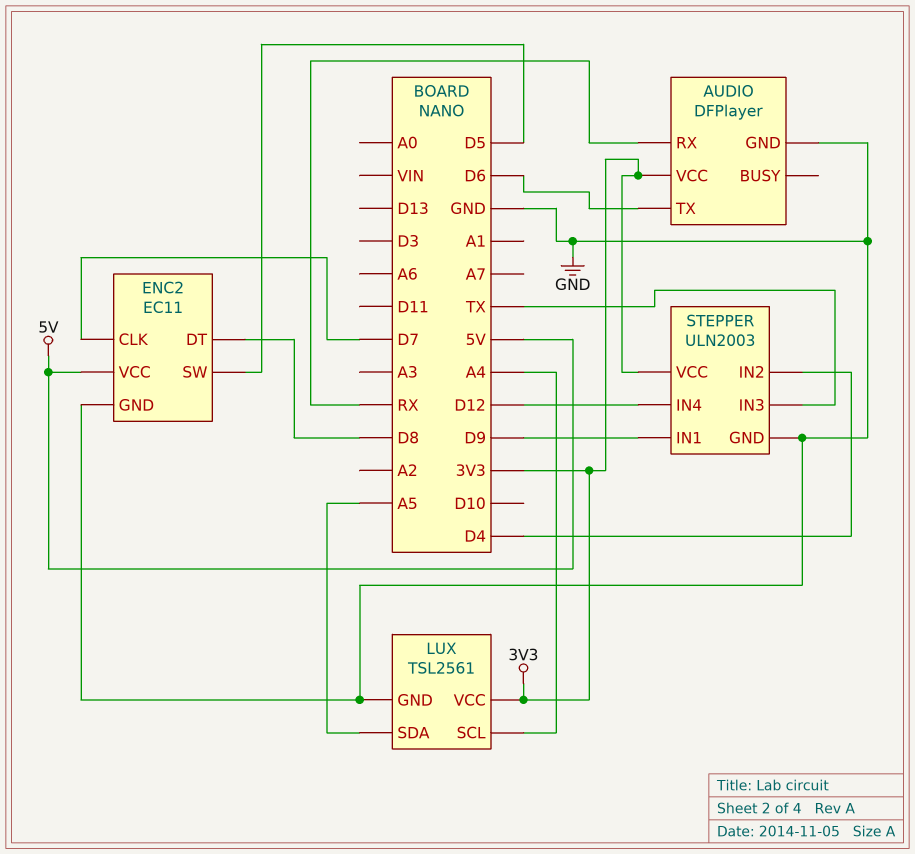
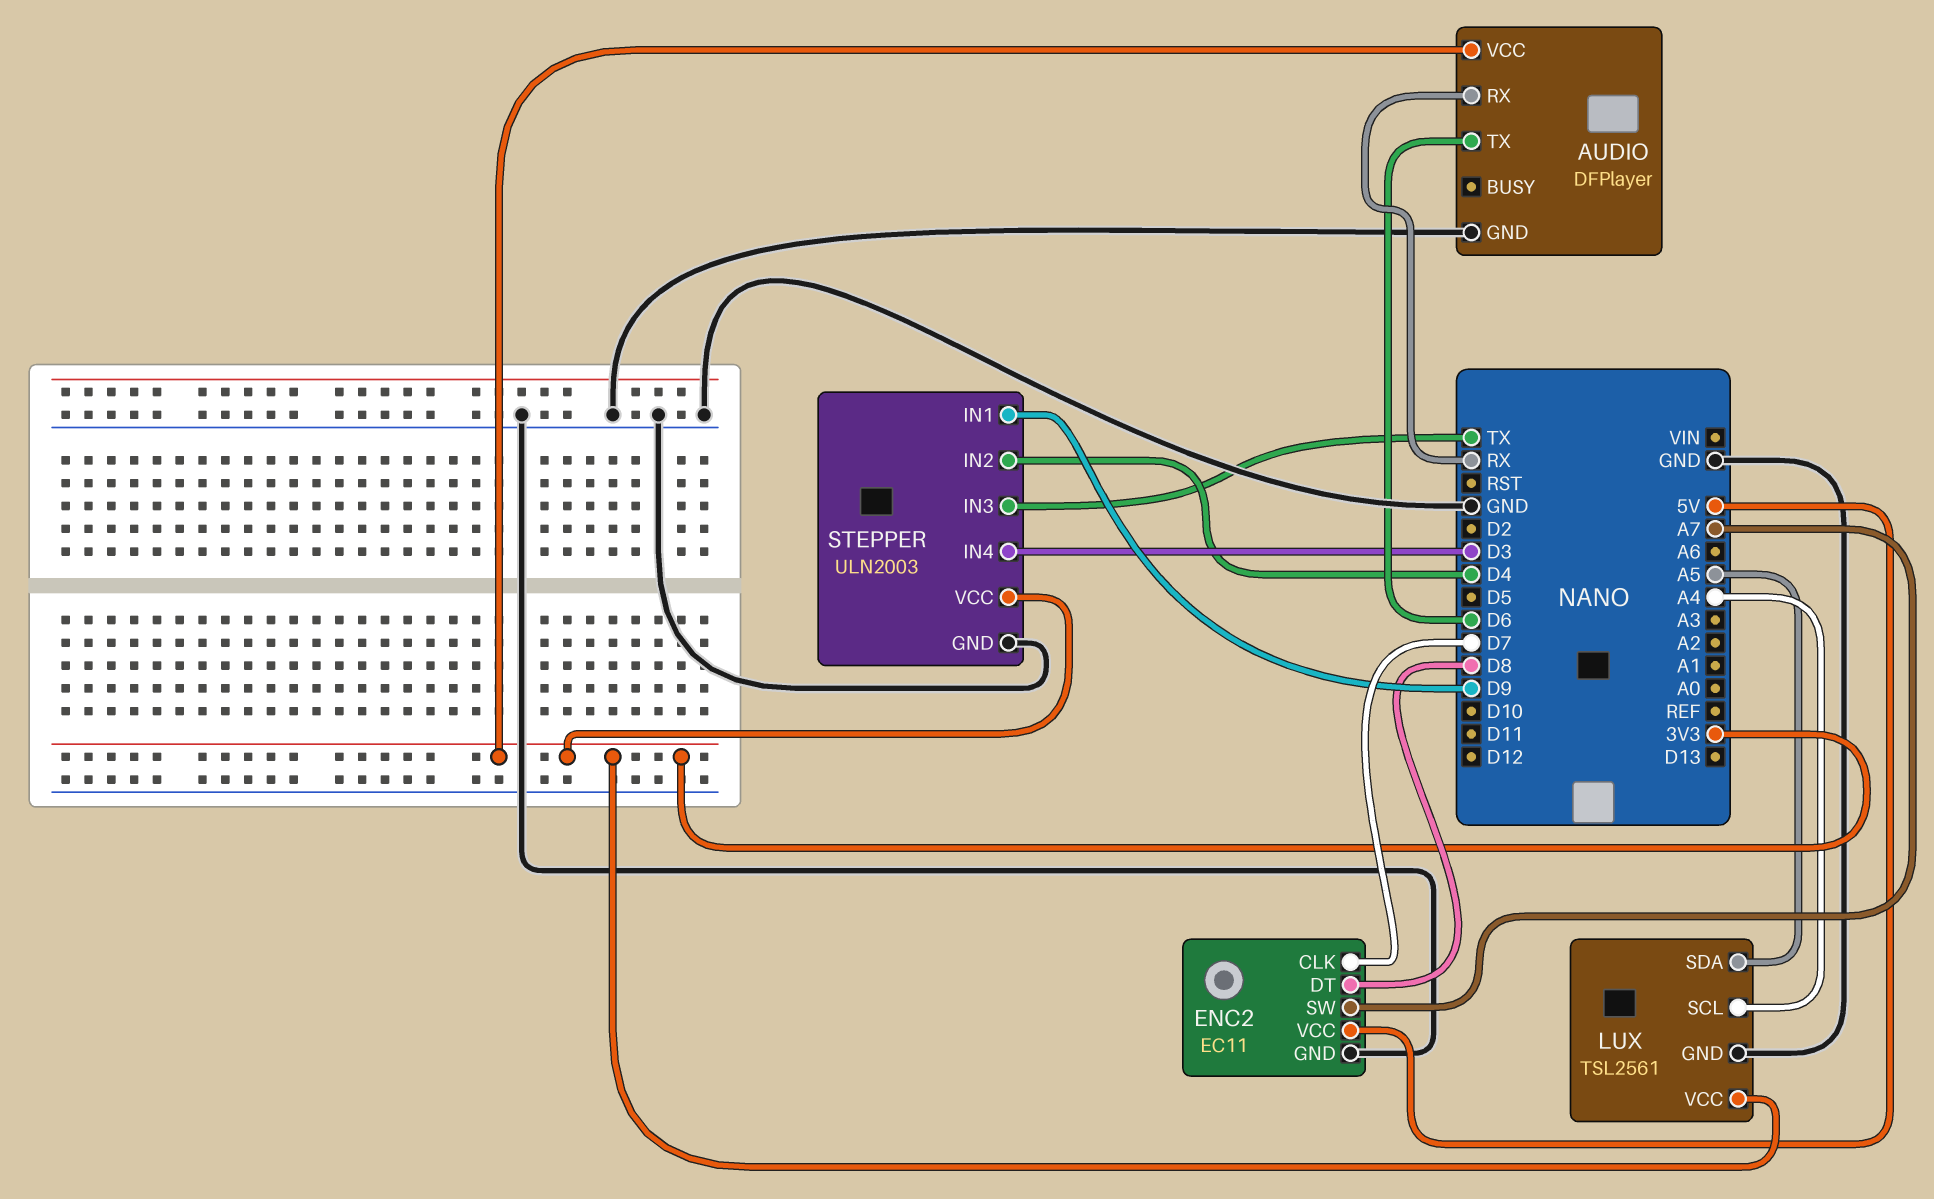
ENC2 pin SW: D5 -> A7
STEPPER pin IN4: D12 -> D3

